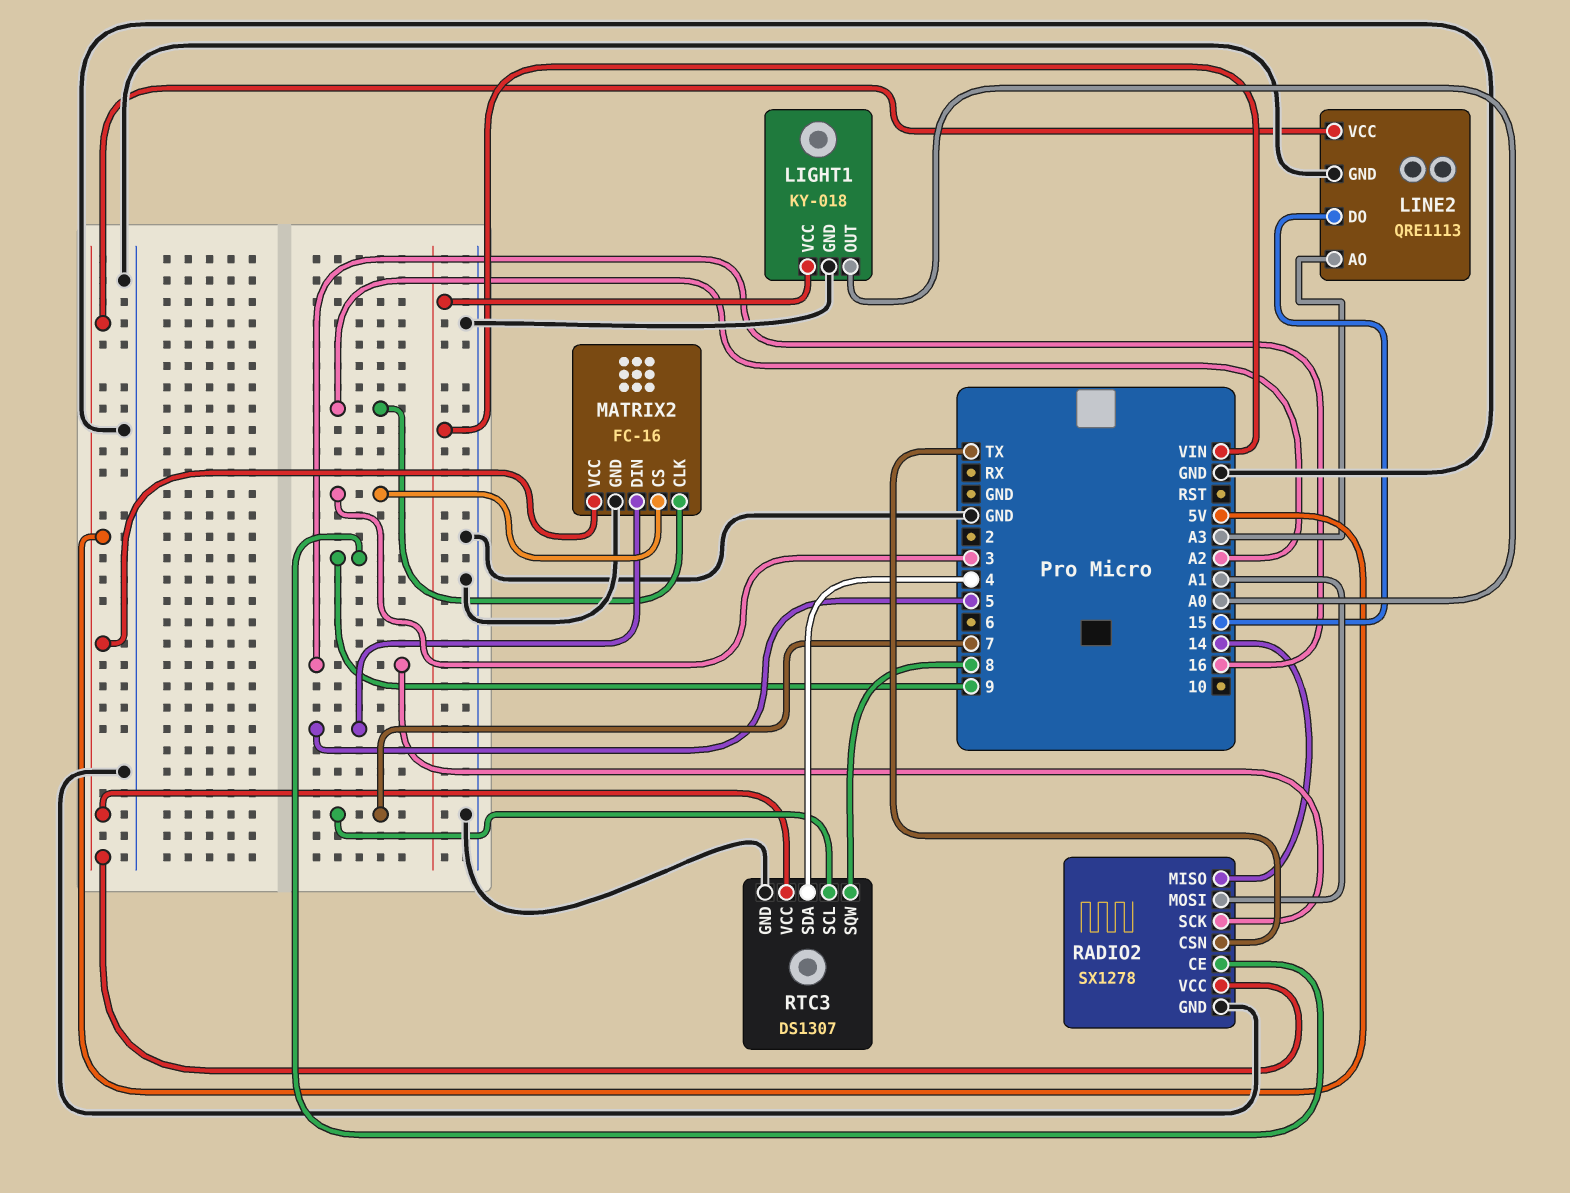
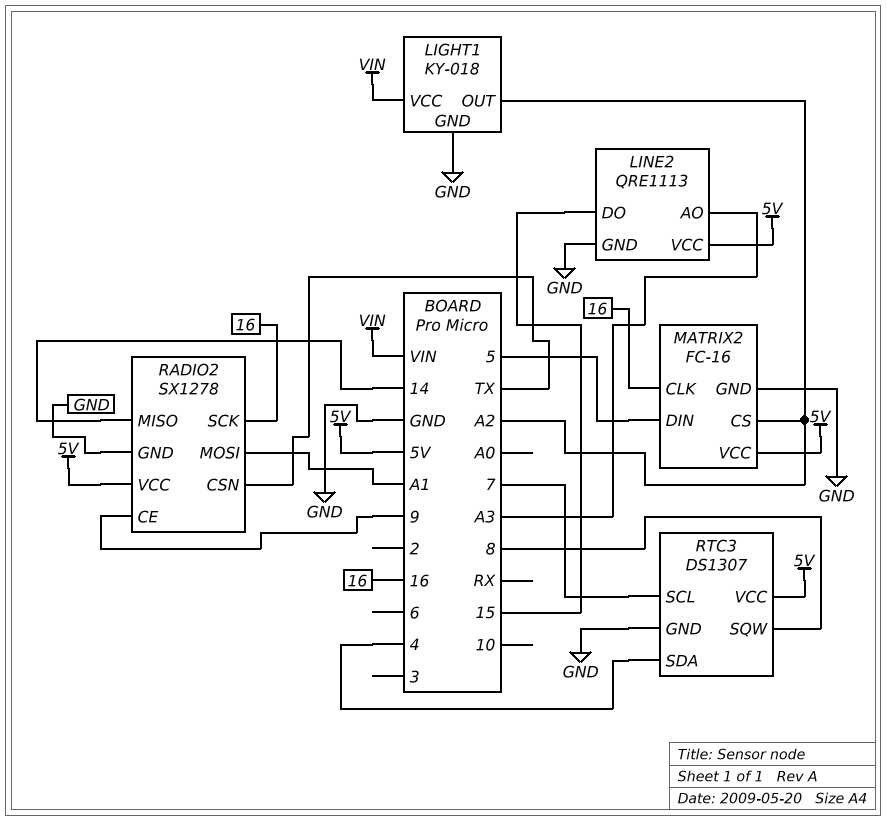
LIGHT1 pin OUT: A0 -> A2
MATRIX2 pin CLK: A2 -> 16
MATRIX2 pin CS: 3 -> A2

